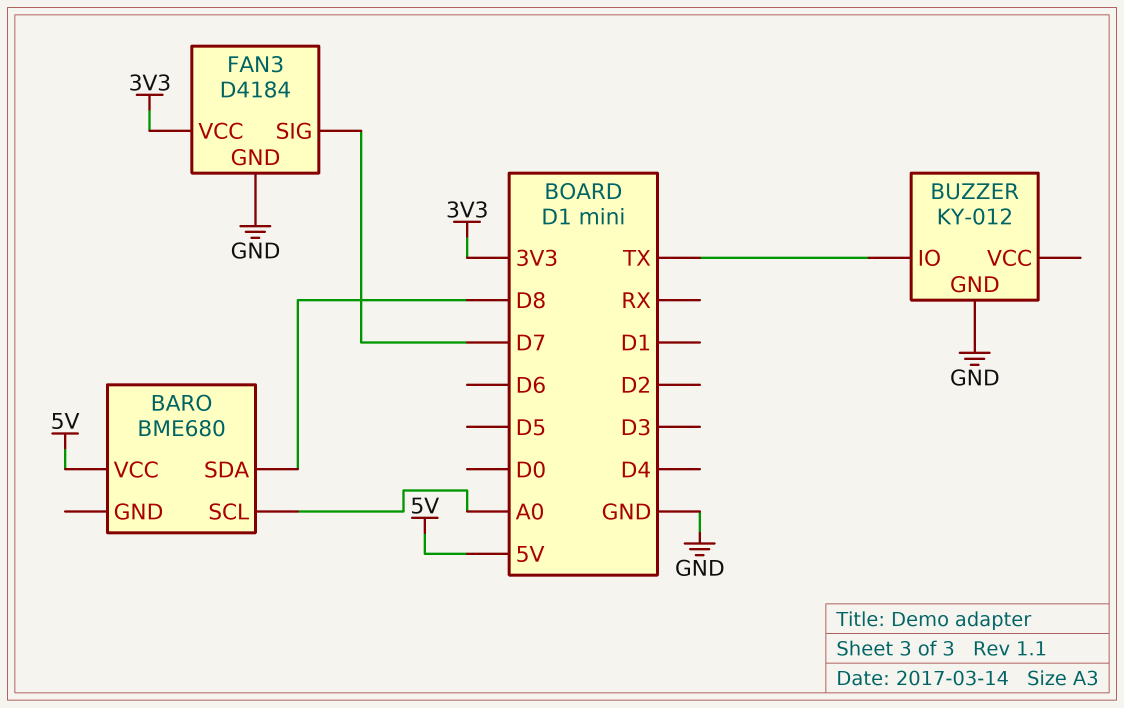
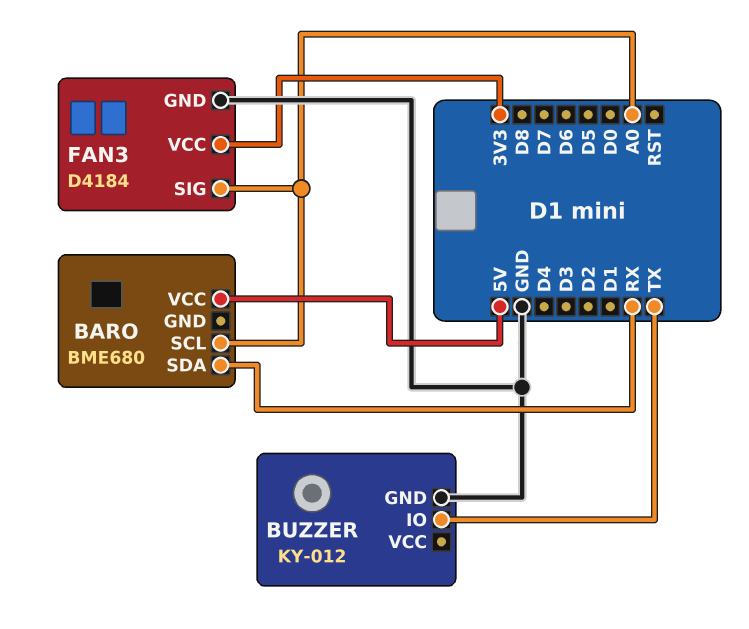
BARO pin SDA: D8 -> RX
FAN3 pin SIG: D7 -> A0

